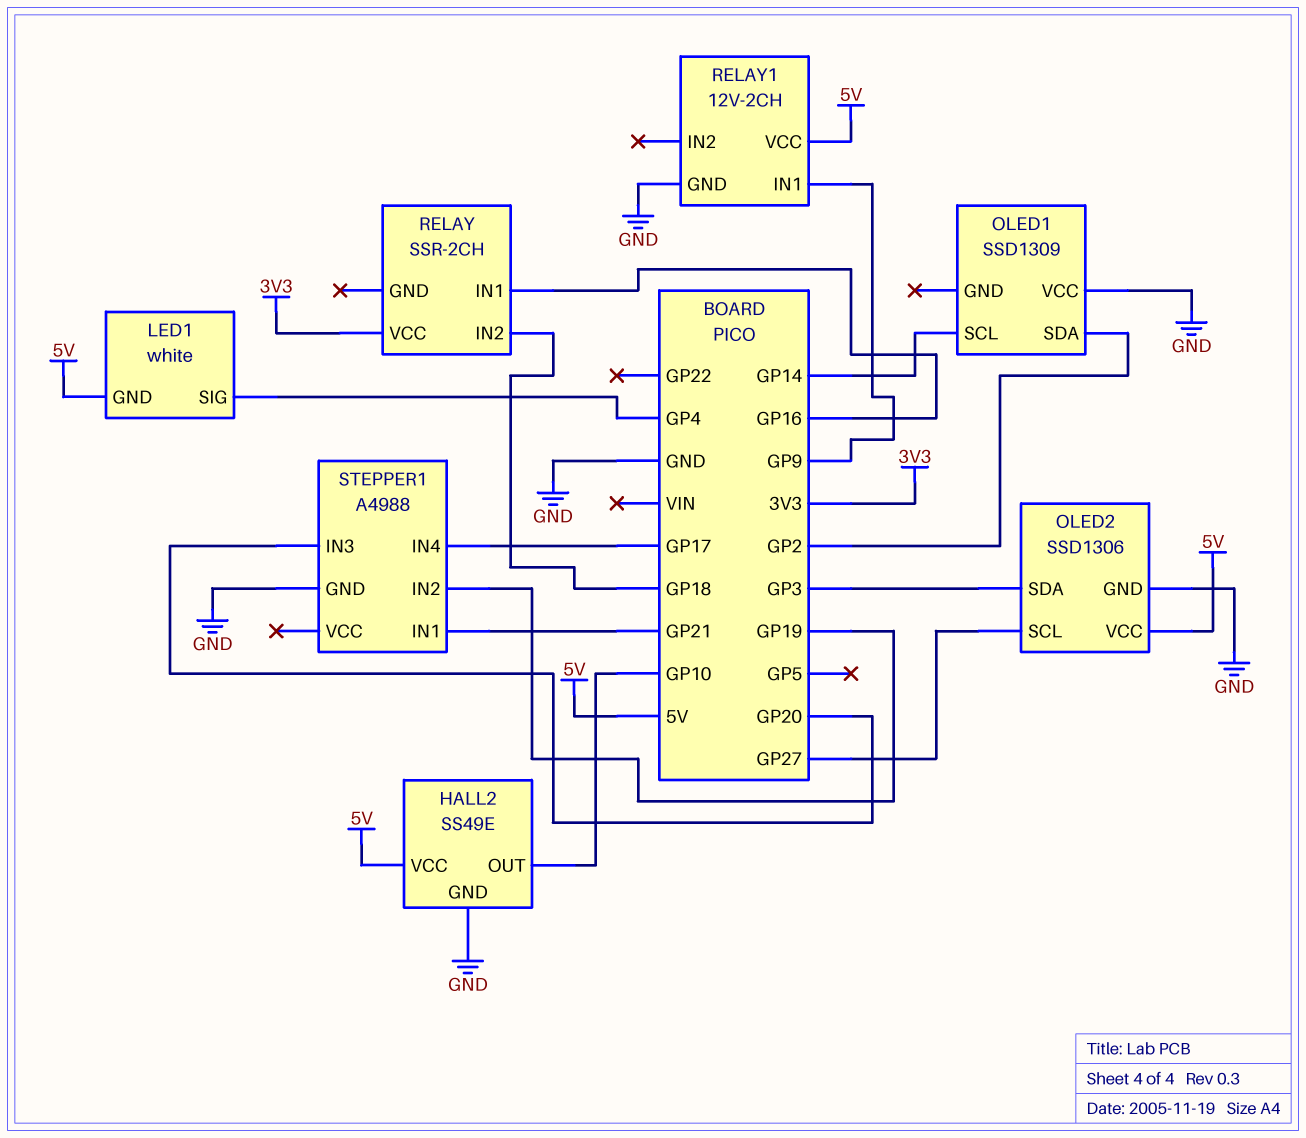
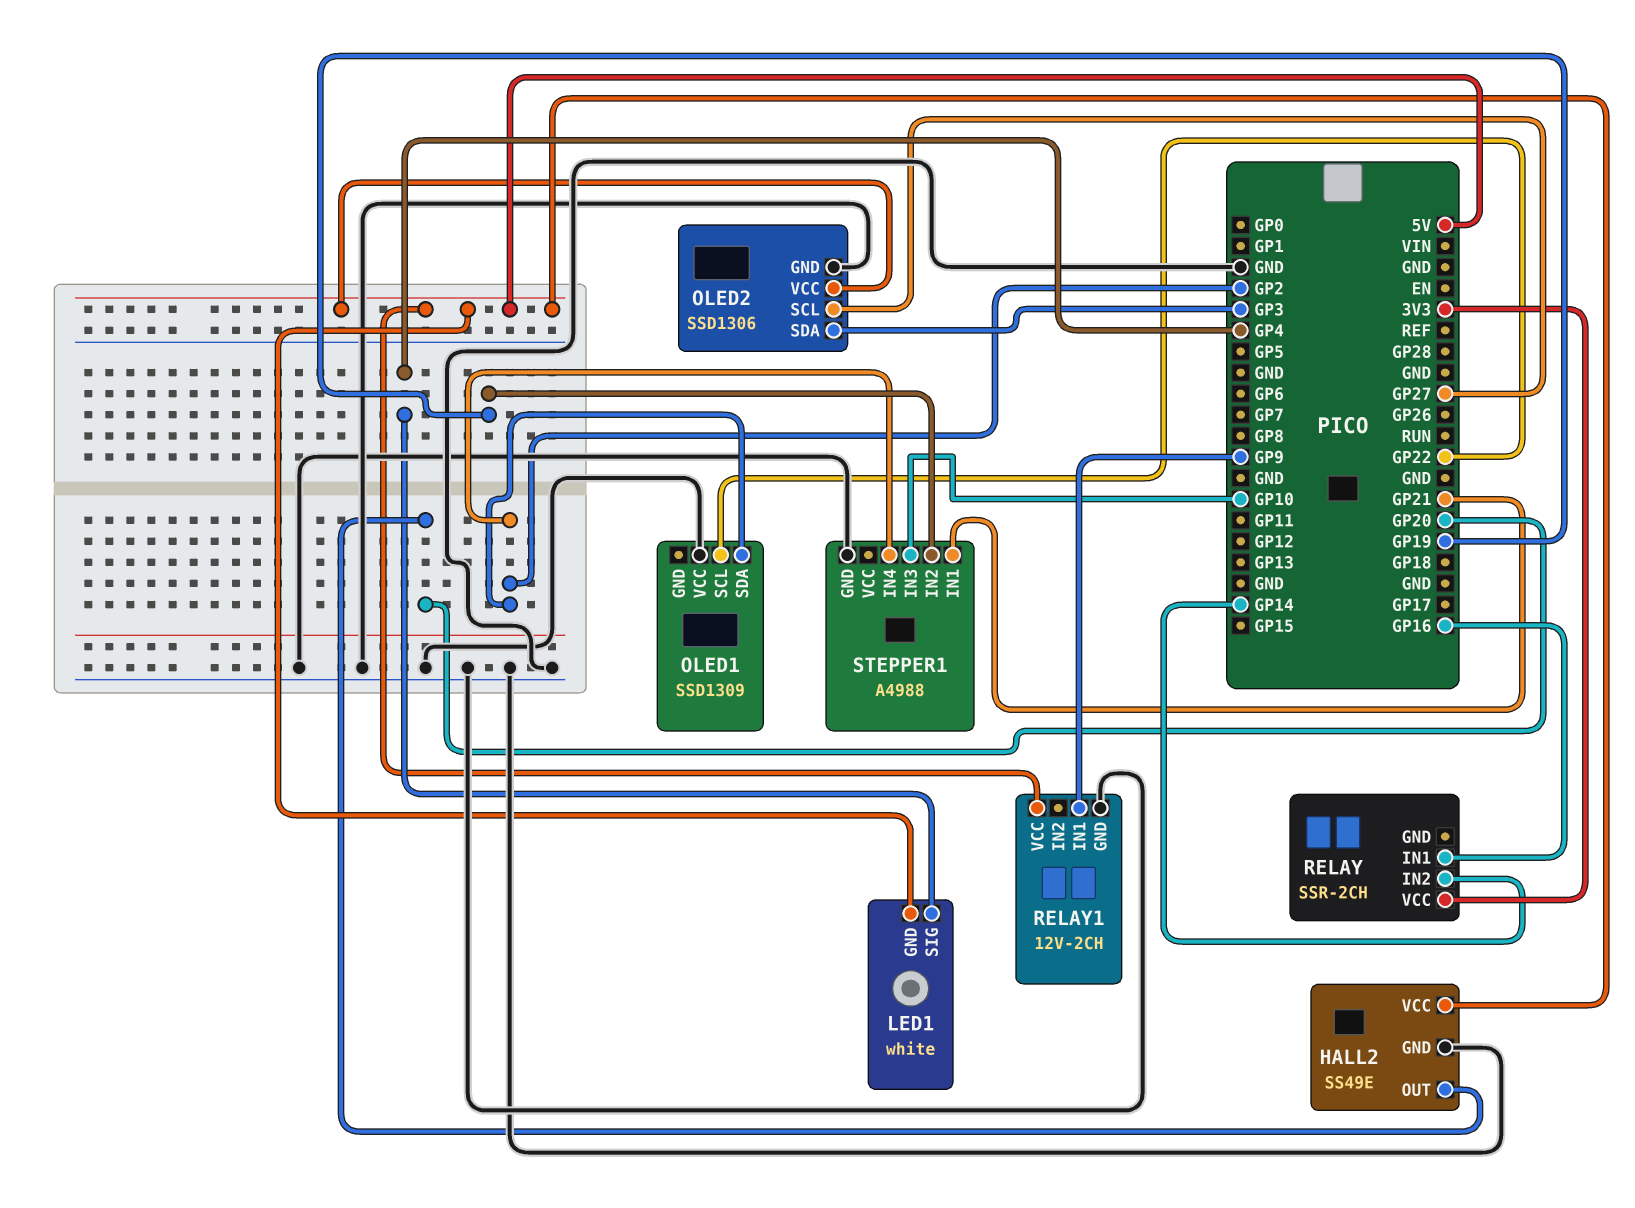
HALL2 pin OUT: GP10 -> GP20
OLED1 pin SCL: GP14 -> GP22
RELAY pin IN2: GP18 -> GP14
STEPPER1 pin IN3: GP20 -> GP10
STEPPER1 pin IN4: GP17 -> GP2

